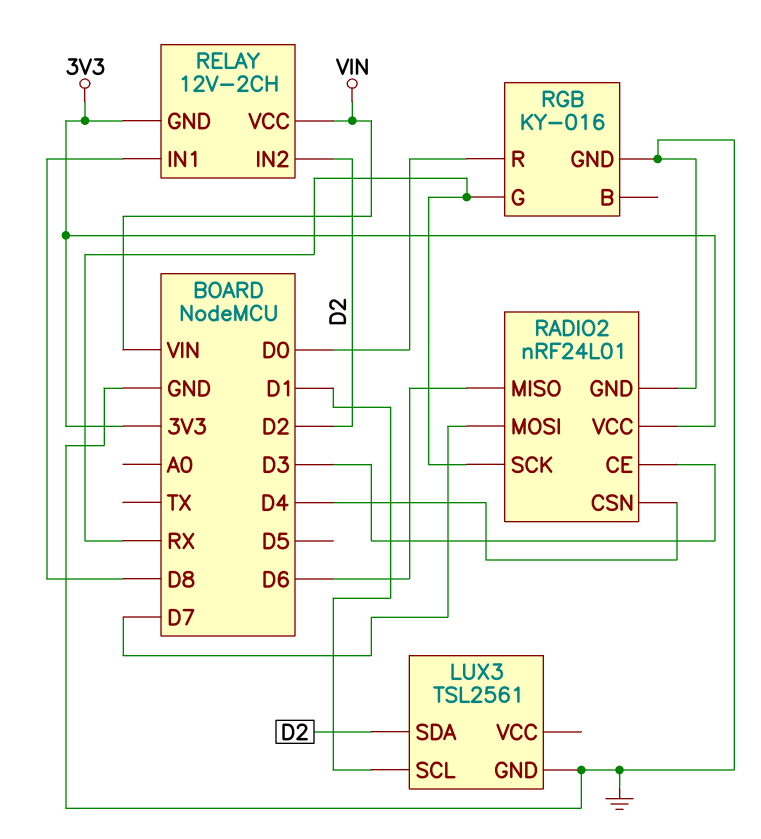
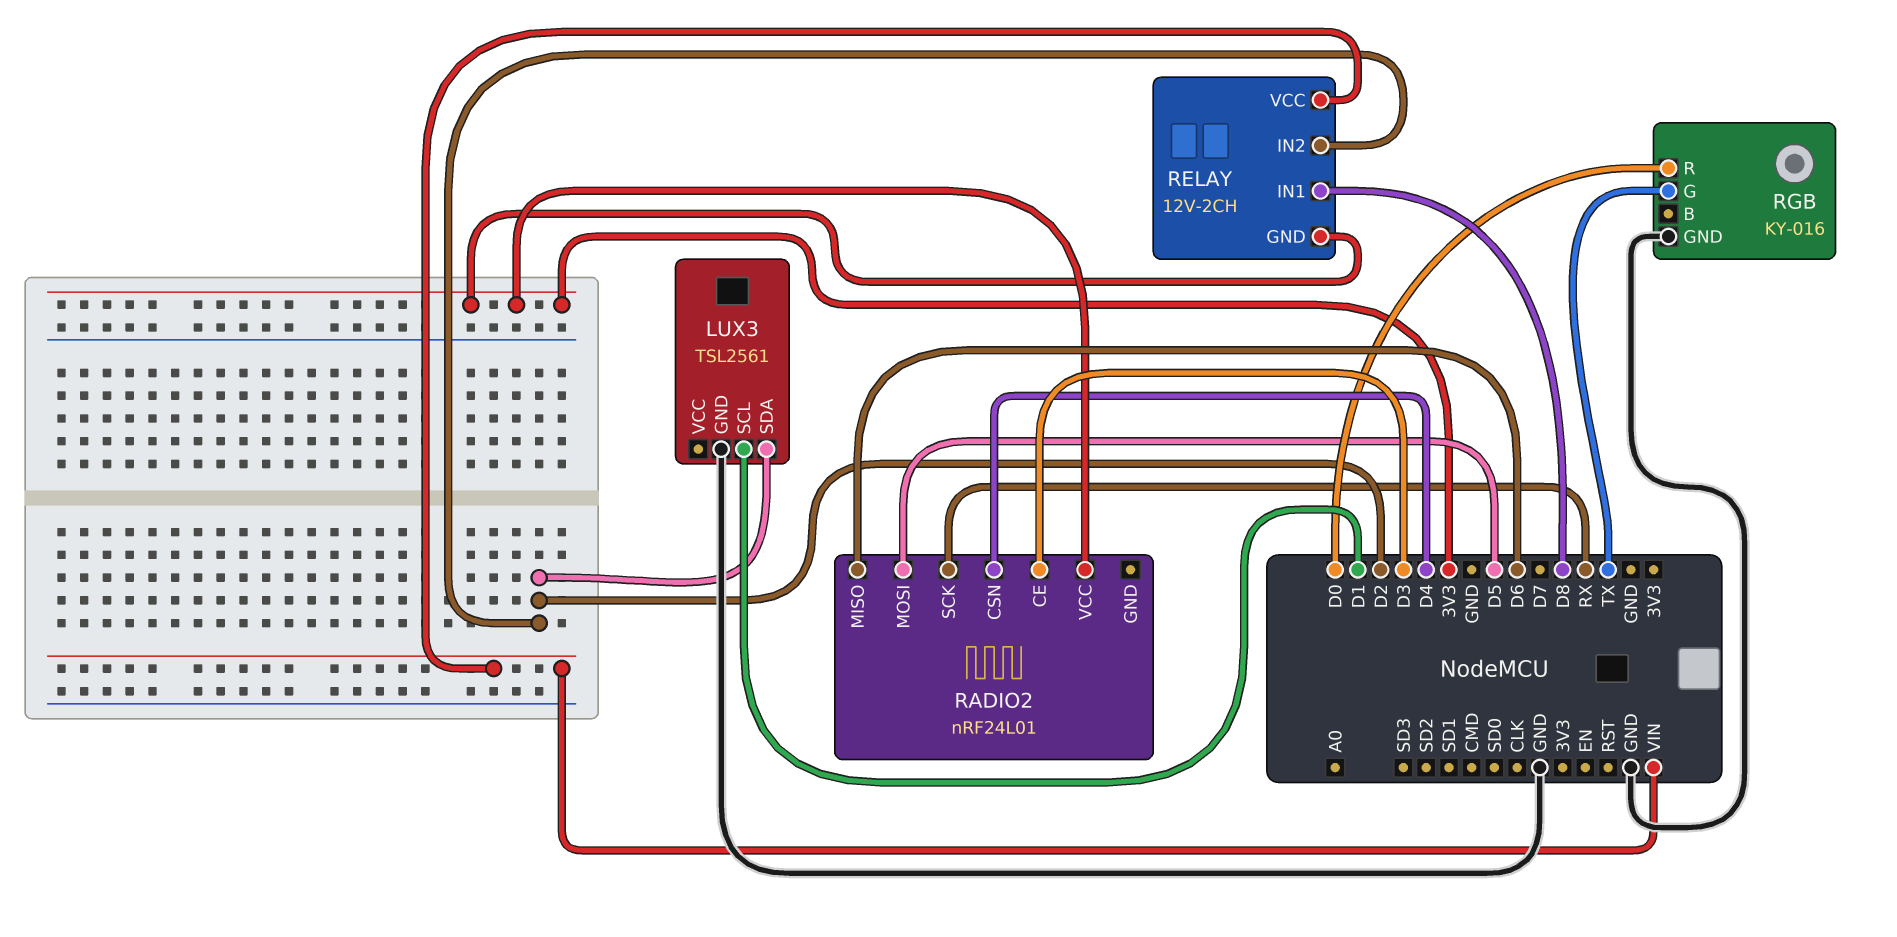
RADIO2 pin GND: GND -> none
RADIO2 pin MOSI: D7 -> D5
RGB pin G: RX -> TX

